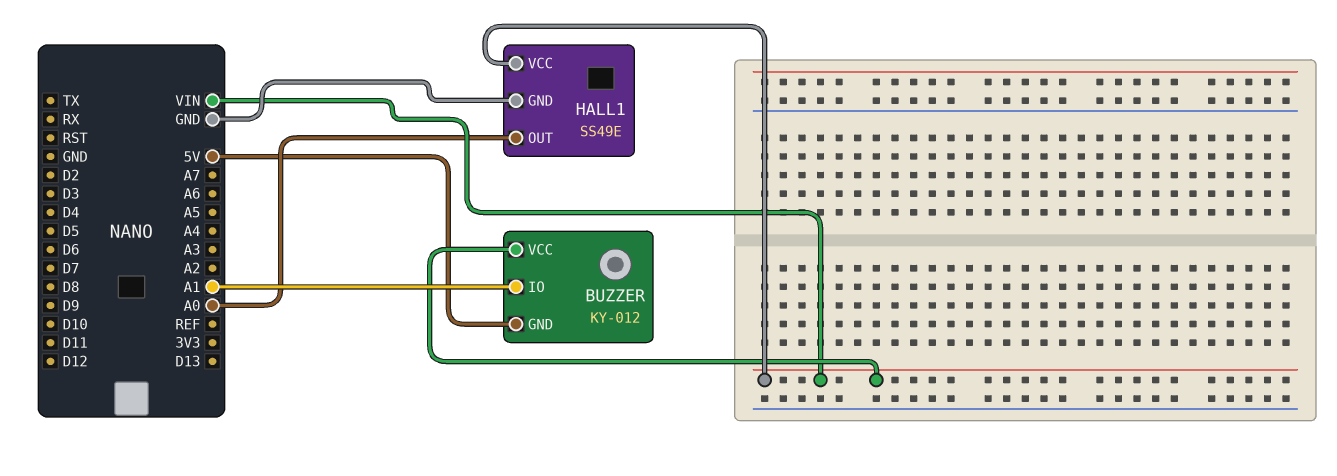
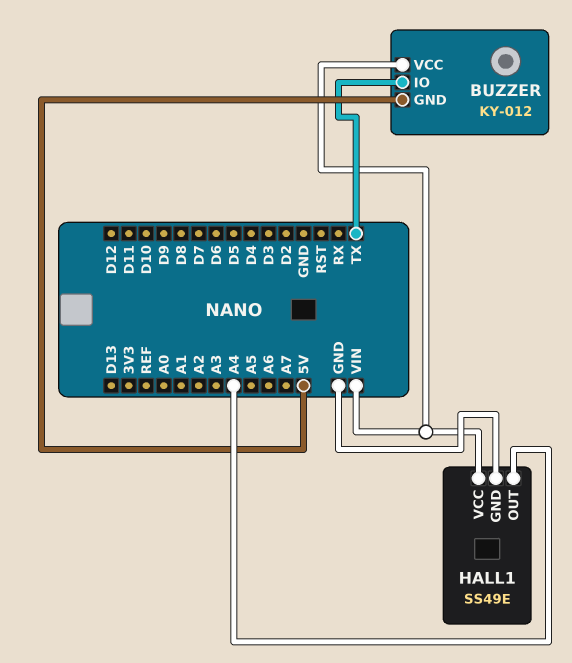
BUZZER pin IO: A1 -> TX
HALL1 pin OUT: A0 -> A4

